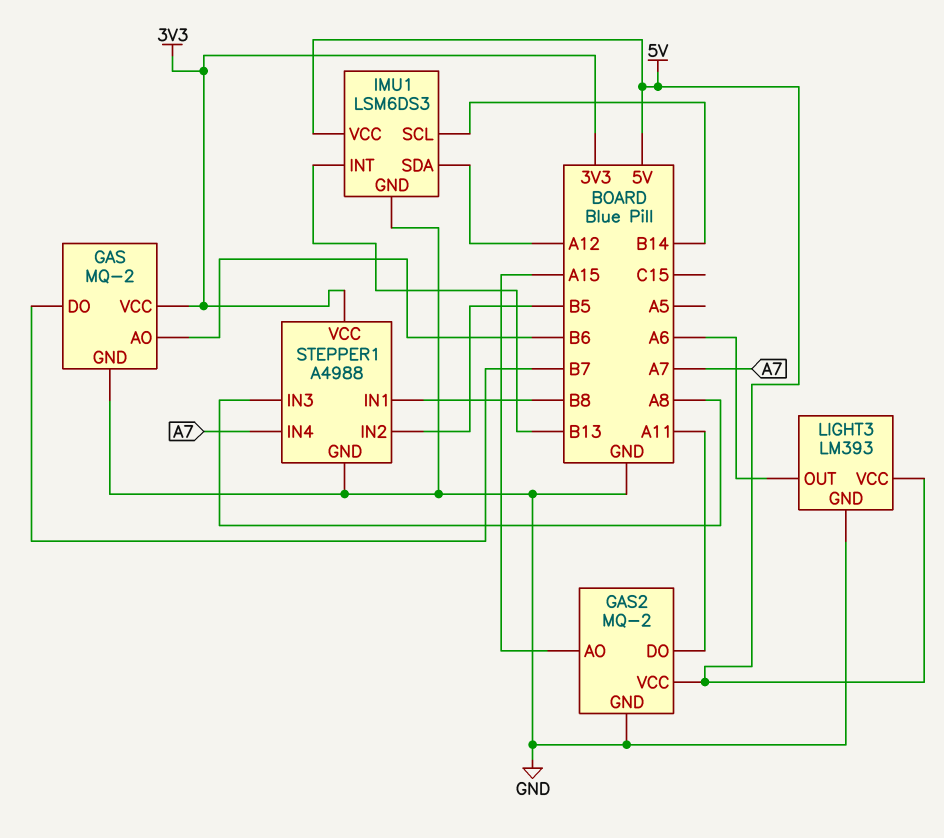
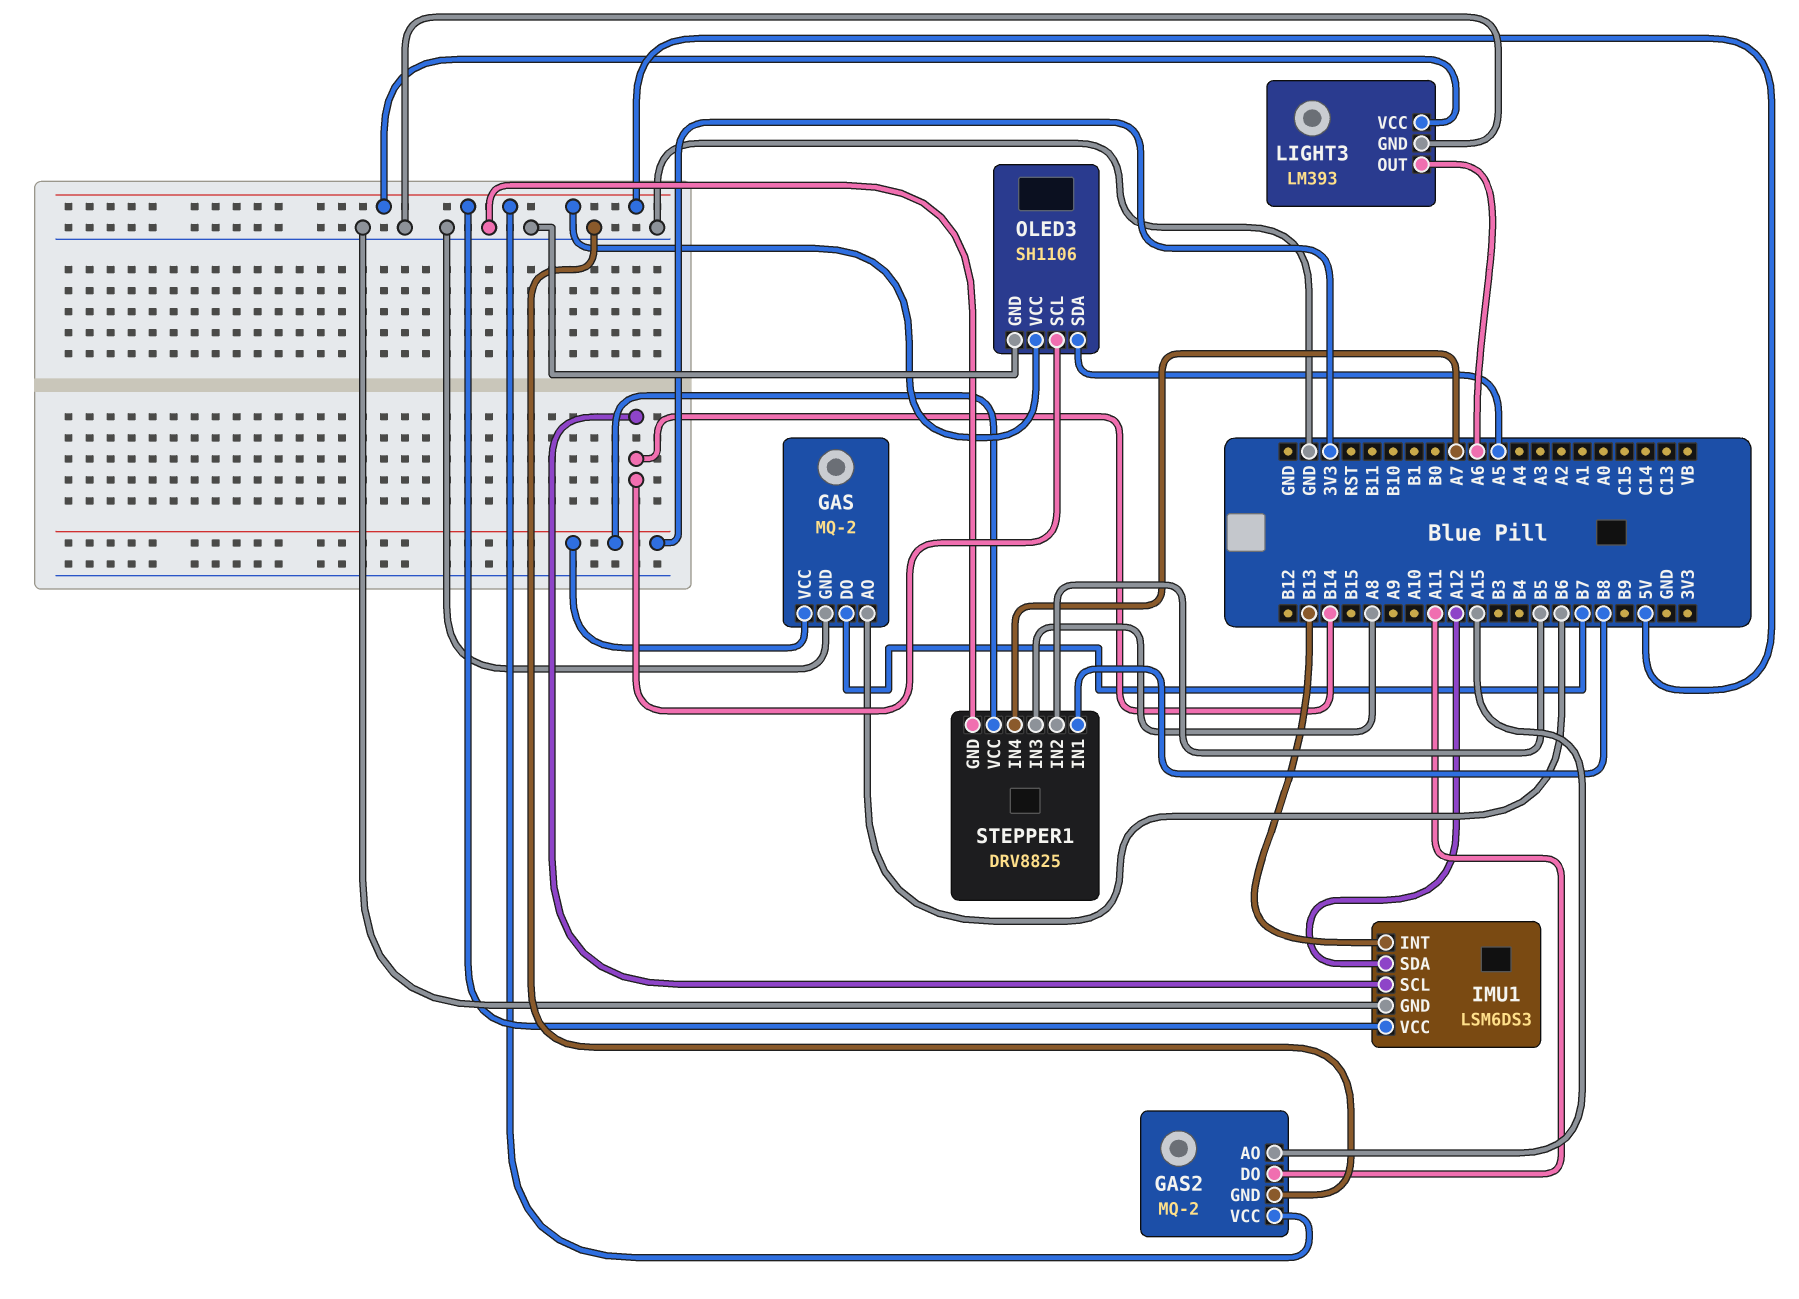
OLED3: none -> SH1106
OLED3 pin GND: none -> GND
OLED3 pin SCL: none -> B14
OLED3 pin SDA: none -> A5
OLED3 pin VCC: none -> 5V
STEPPER1: A4988 -> DRV8825

